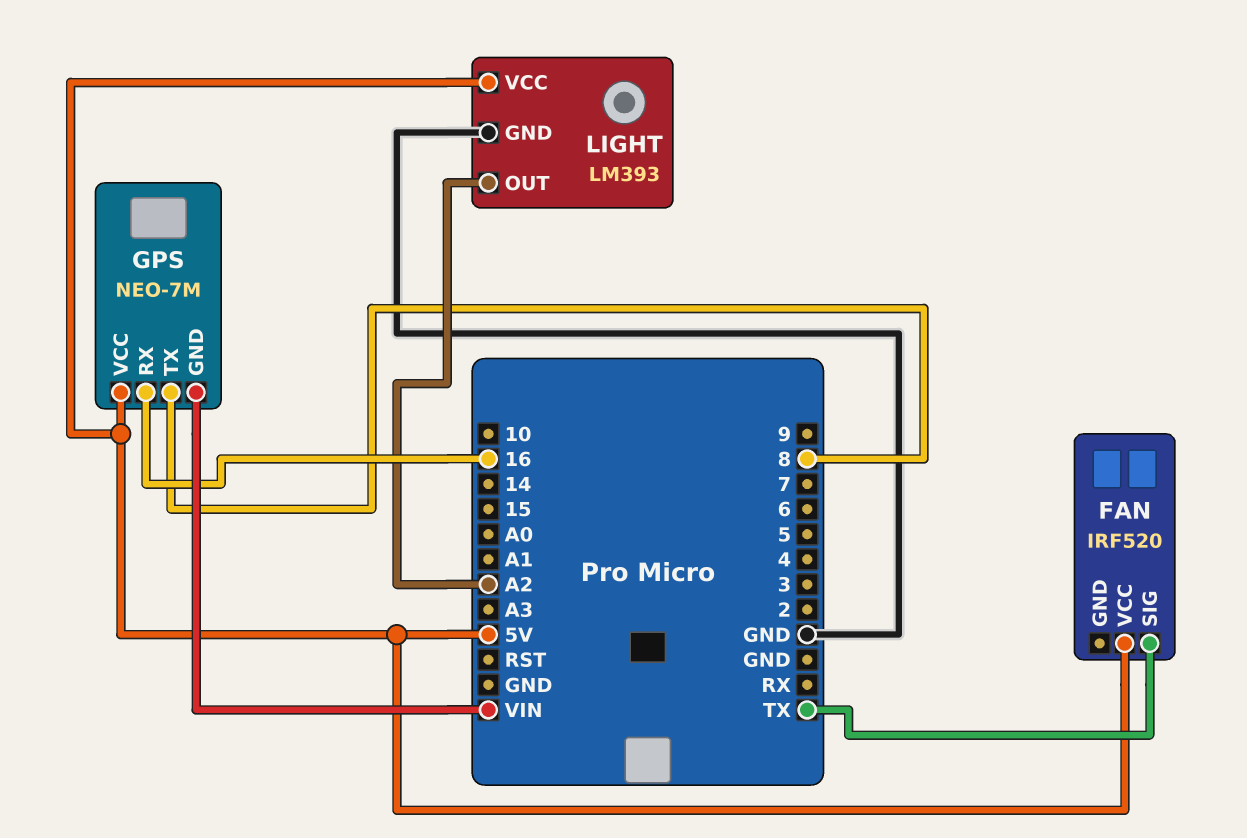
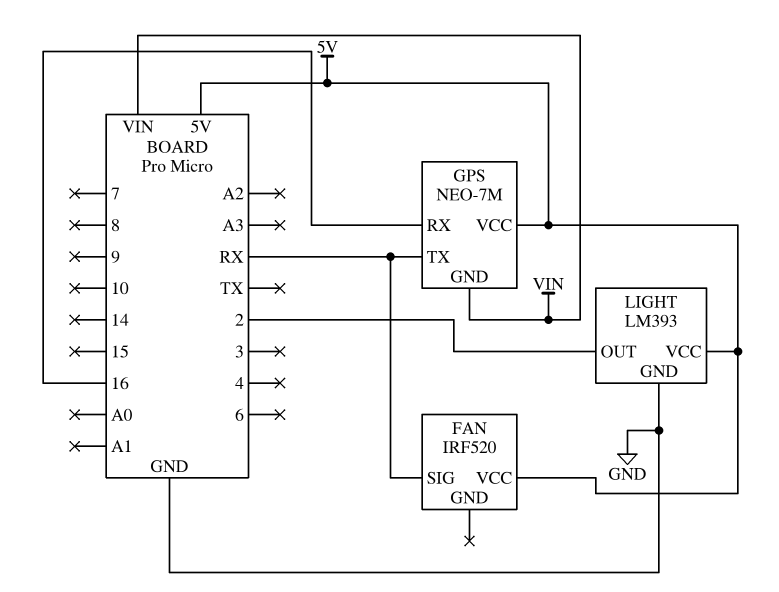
FAN pin SIG: TX -> RX
GPS pin TX: 8 -> RX
LIGHT pin OUT: A2 -> 2

